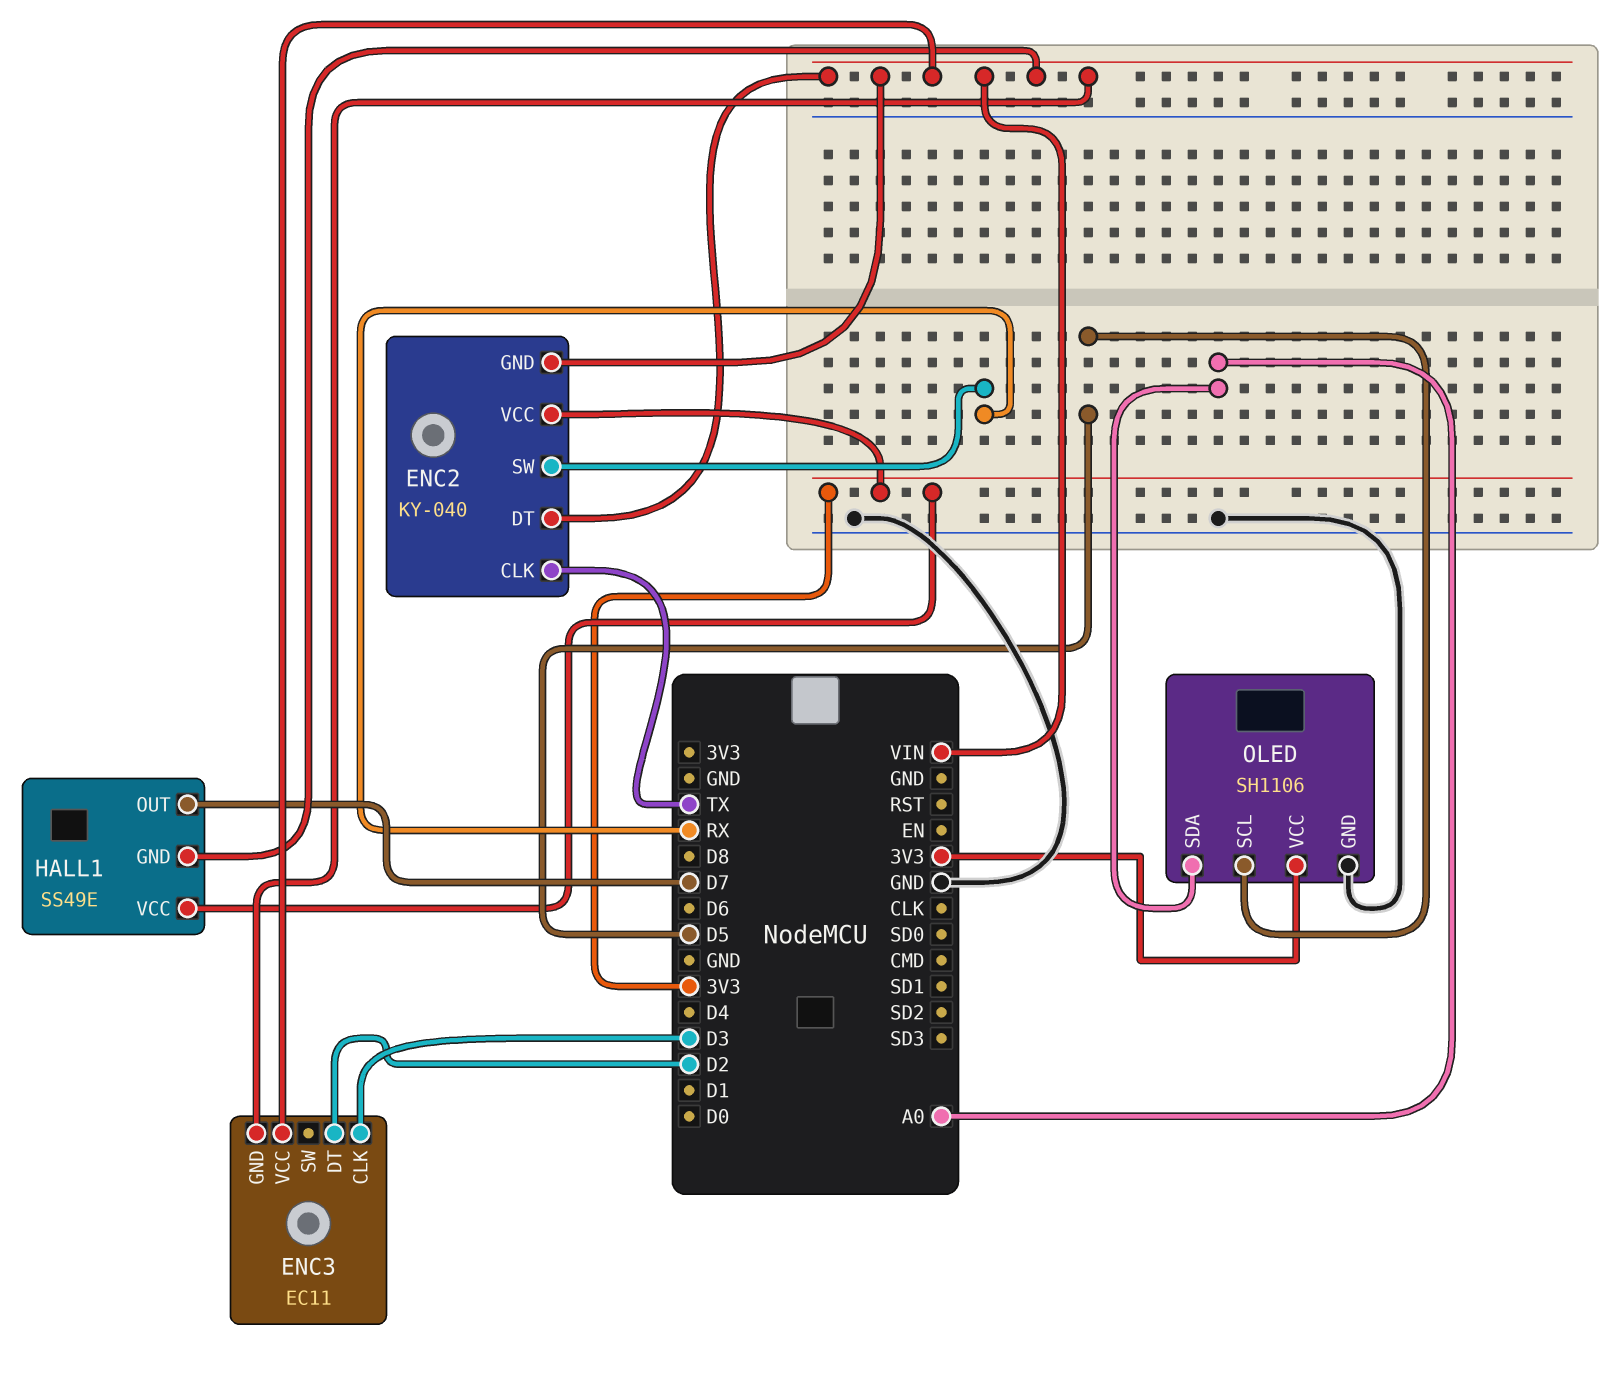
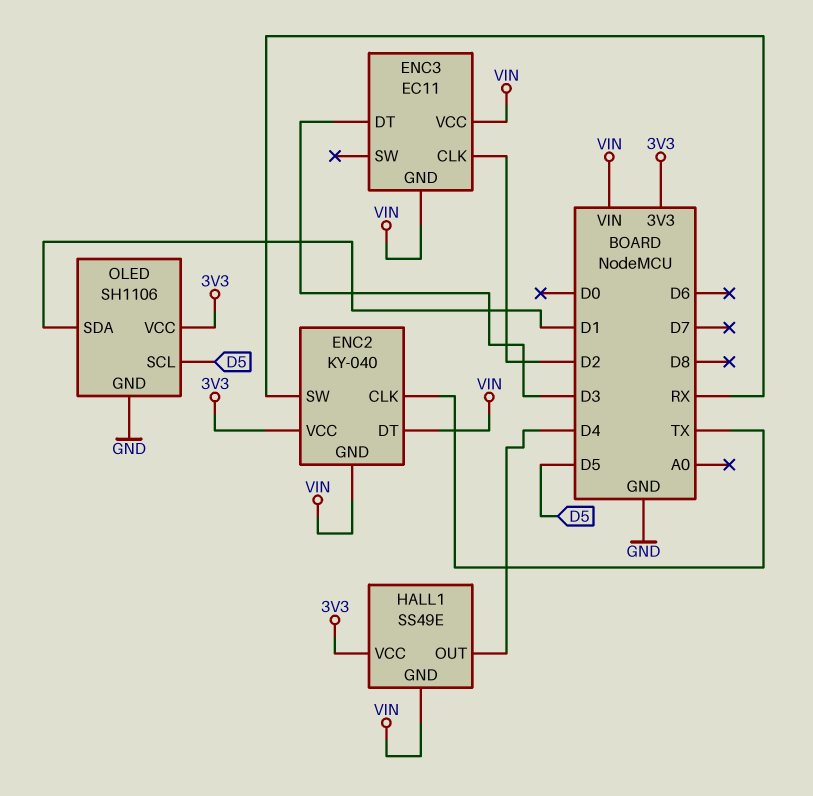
ENC3 pin CLK: D3 -> D2
ENC3 pin DT: D2 -> D3
HALL1 pin OUT: D7 -> D4
OLED pin SDA: A0 -> D1

